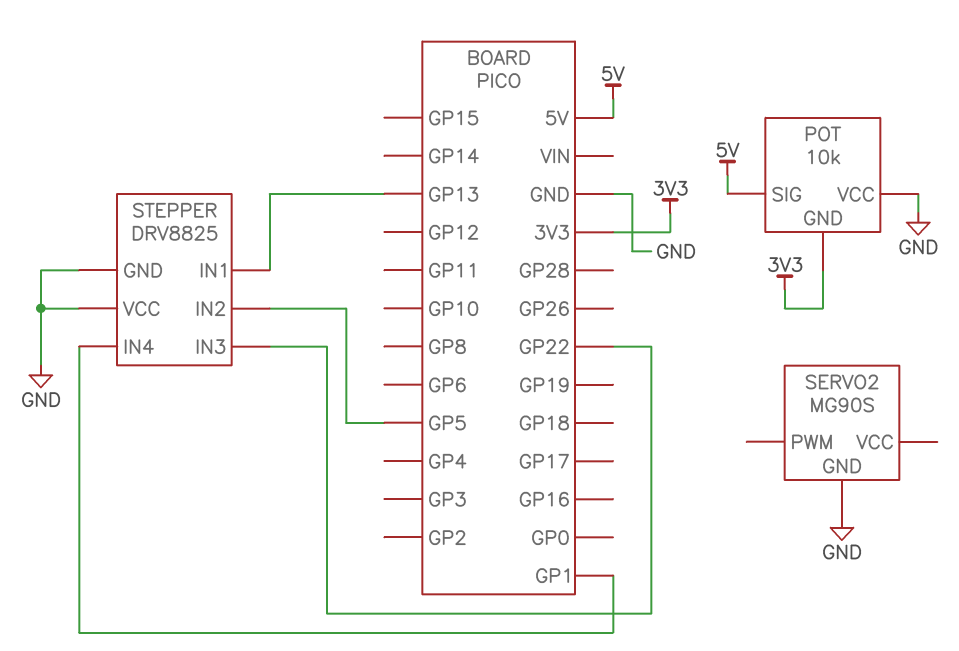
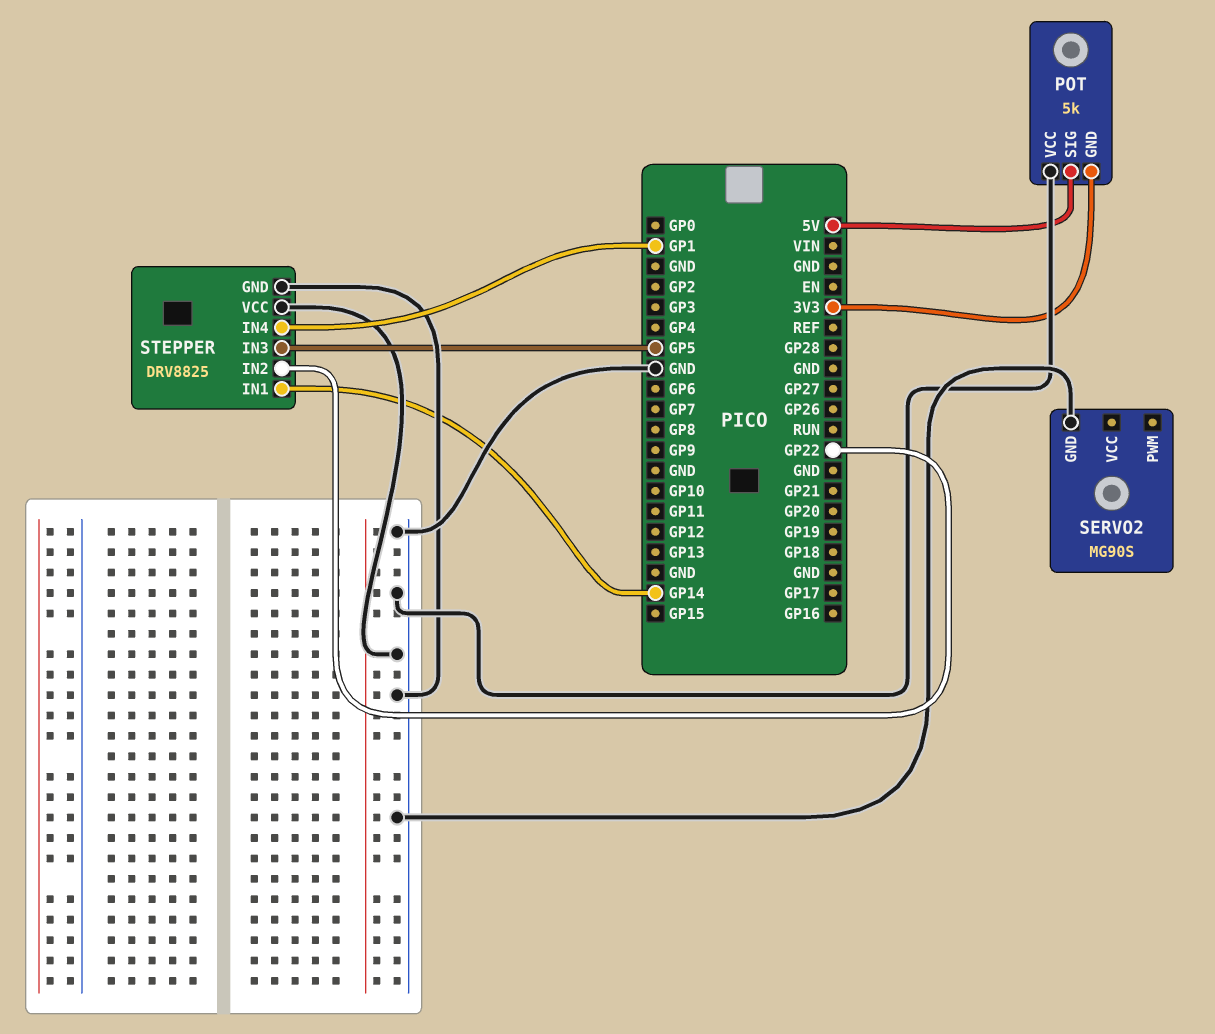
POT: 10k -> 5k
STEPPER pin IN1: GP13 -> GP14
STEPPER pin IN2: GP5 -> GP22
STEPPER pin IN3: GP22 -> GP5

